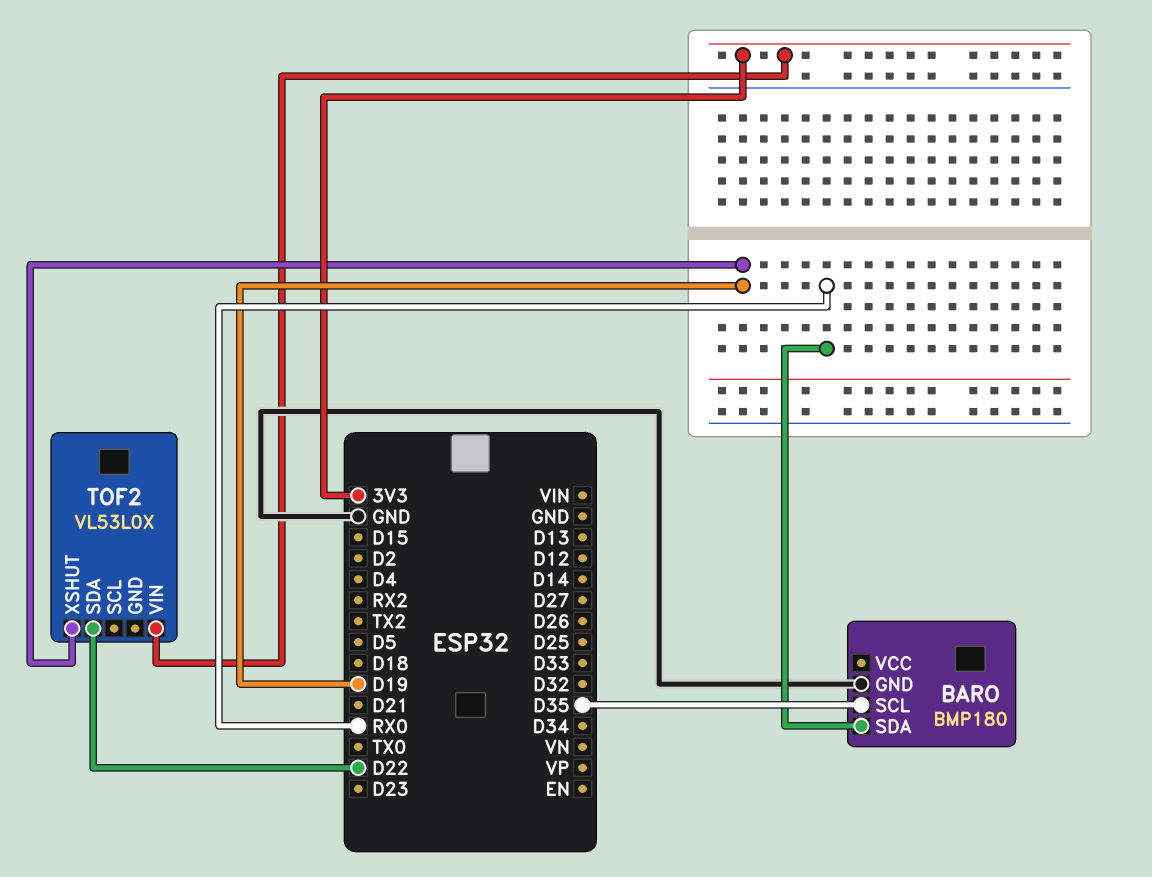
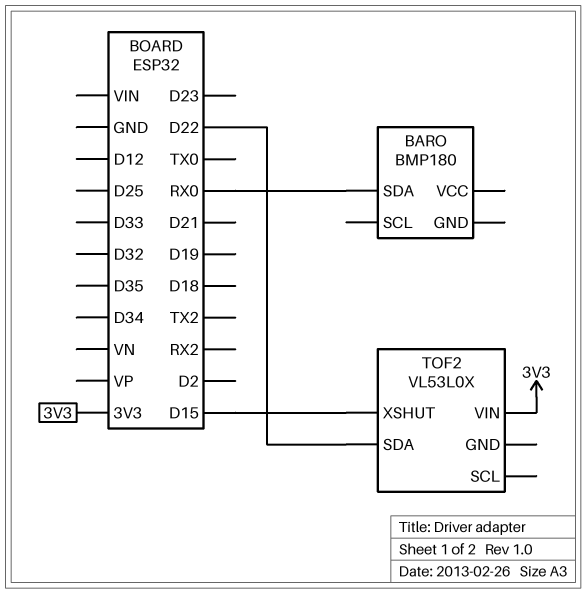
BARO pin GND: GND -> none
BARO pin SCL: D35 -> none
TOF2 pin XSHUT: D19 -> D15

